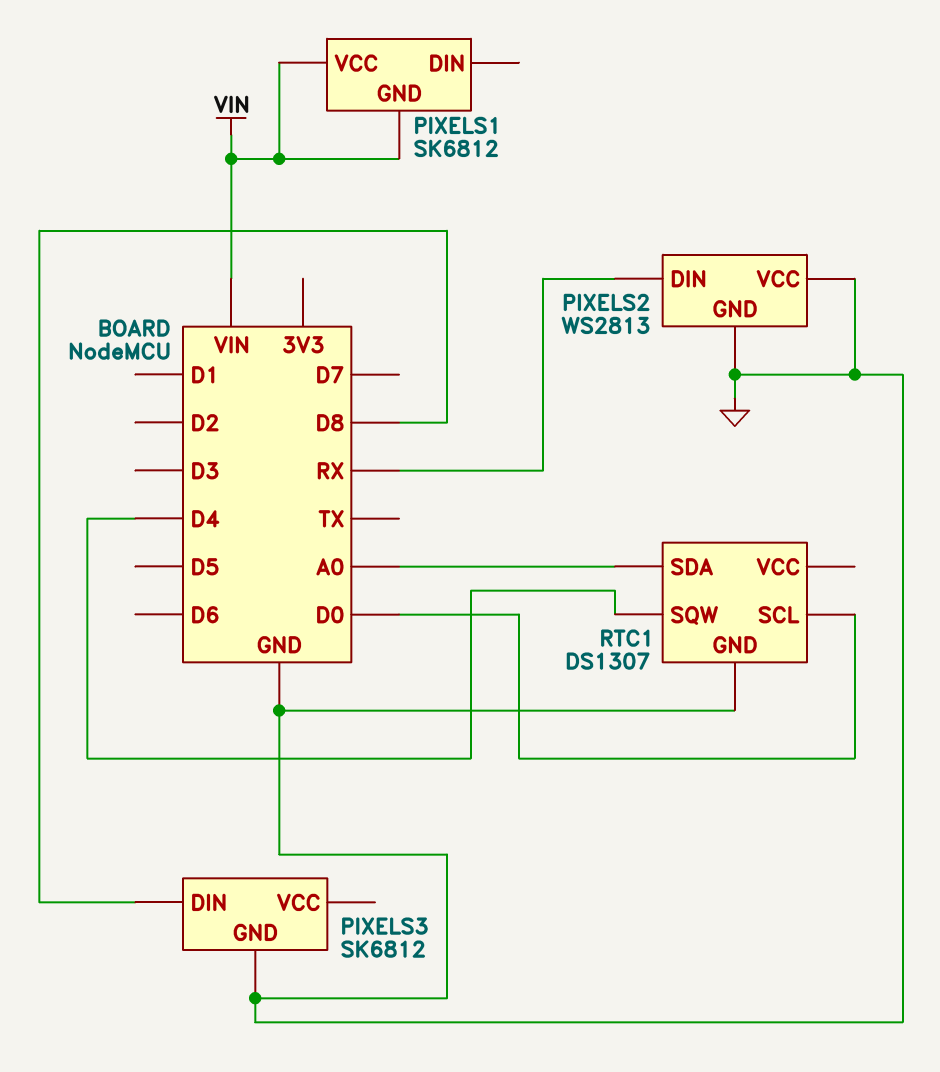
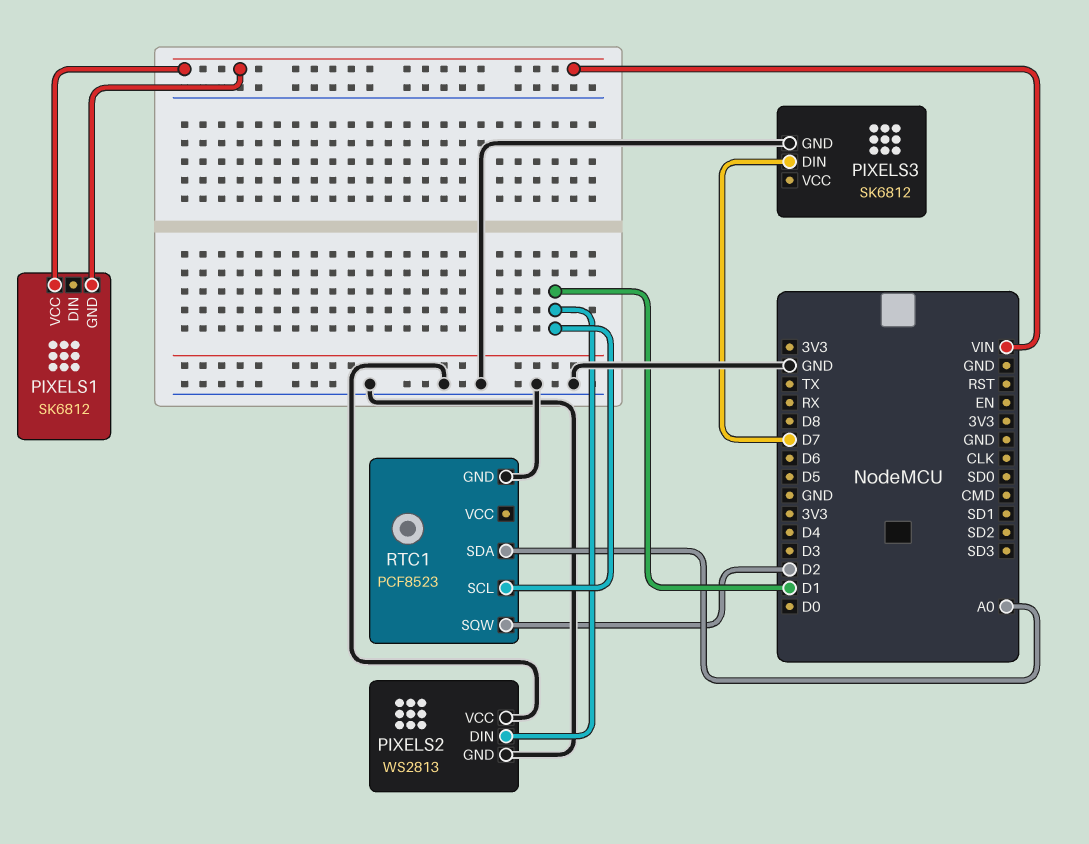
PIXELS2 pin DIN: RX -> D1
PIXELS3 pin DIN: D8 -> D7
RTC1: DS1307 -> PCF8523
RTC1 pin SCL: D0 -> D1
RTC1 pin SQW: D4 -> D2

